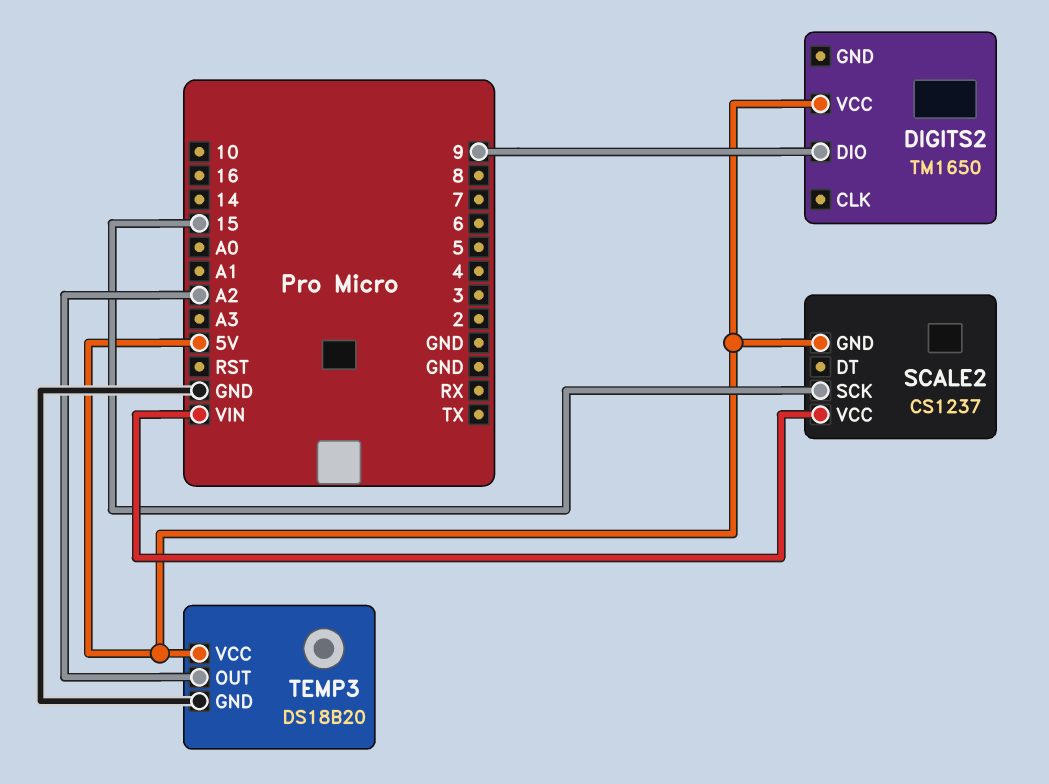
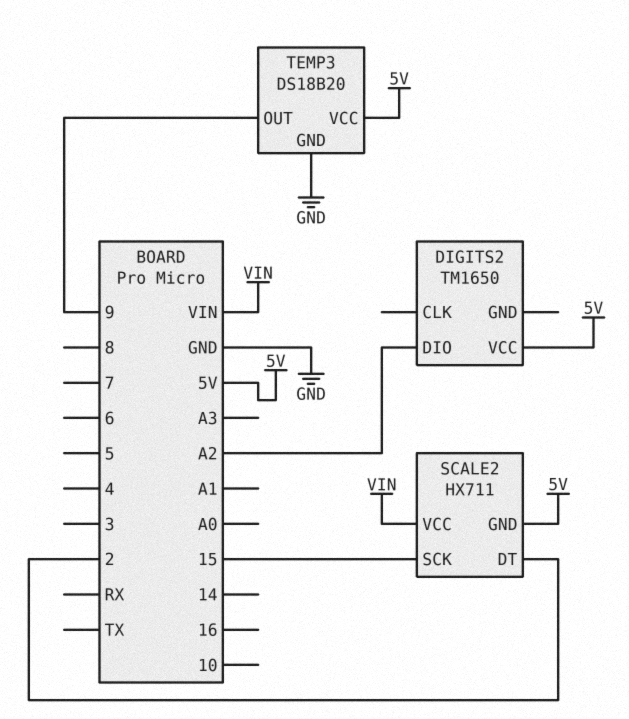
DIGITS2 pin DIO: 9 -> A2
SCALE2: CS1237 -> HX711
SCALE2 pin DT: none -> 2
TEMP3 pin OUT: A2 -> 9

